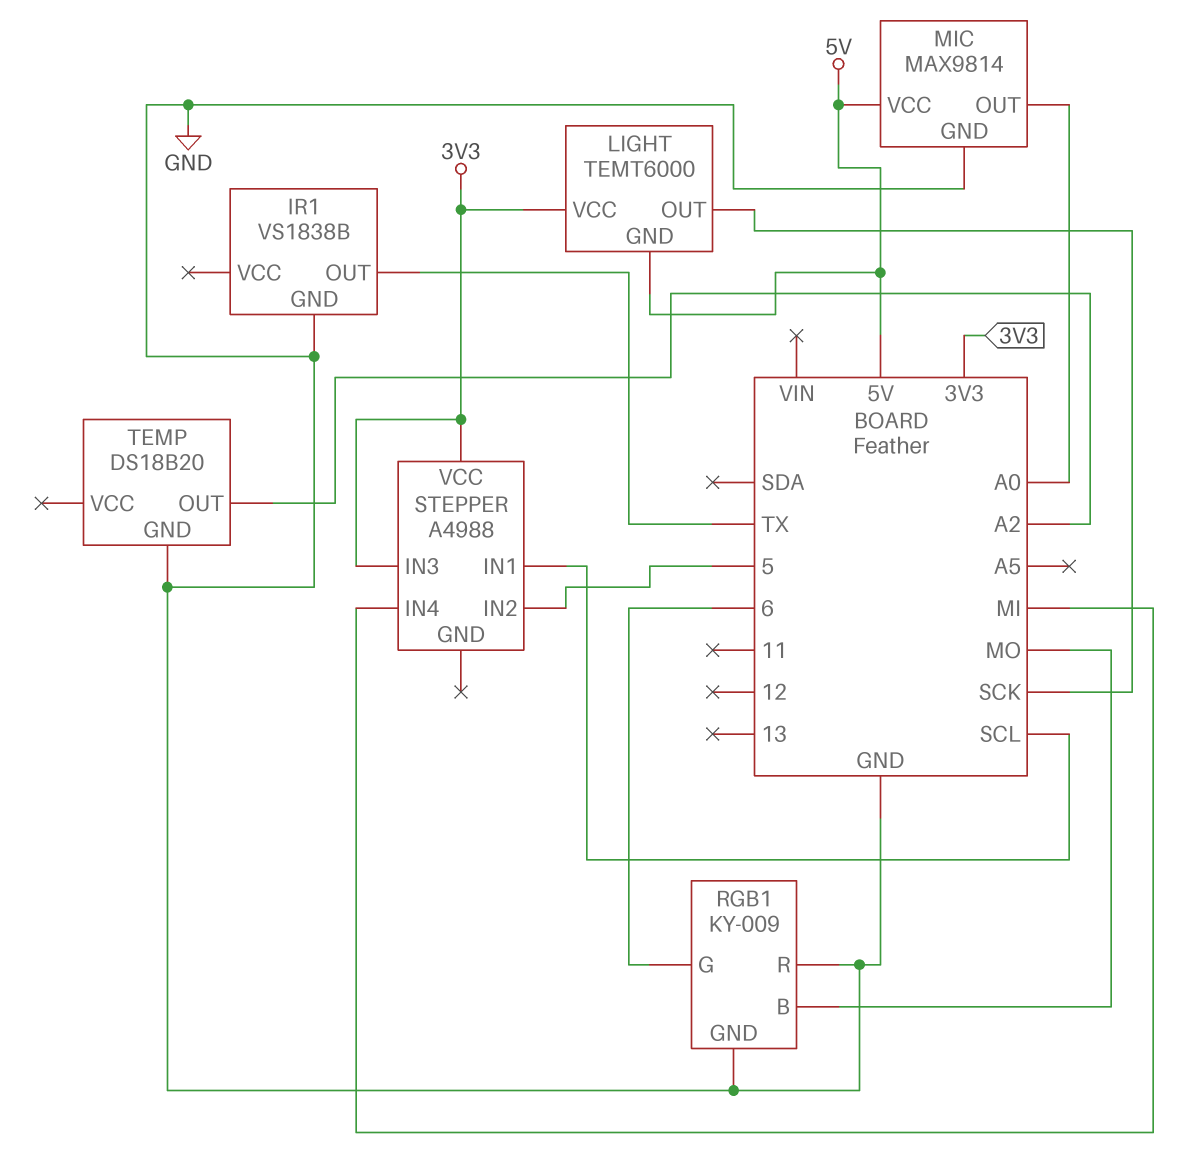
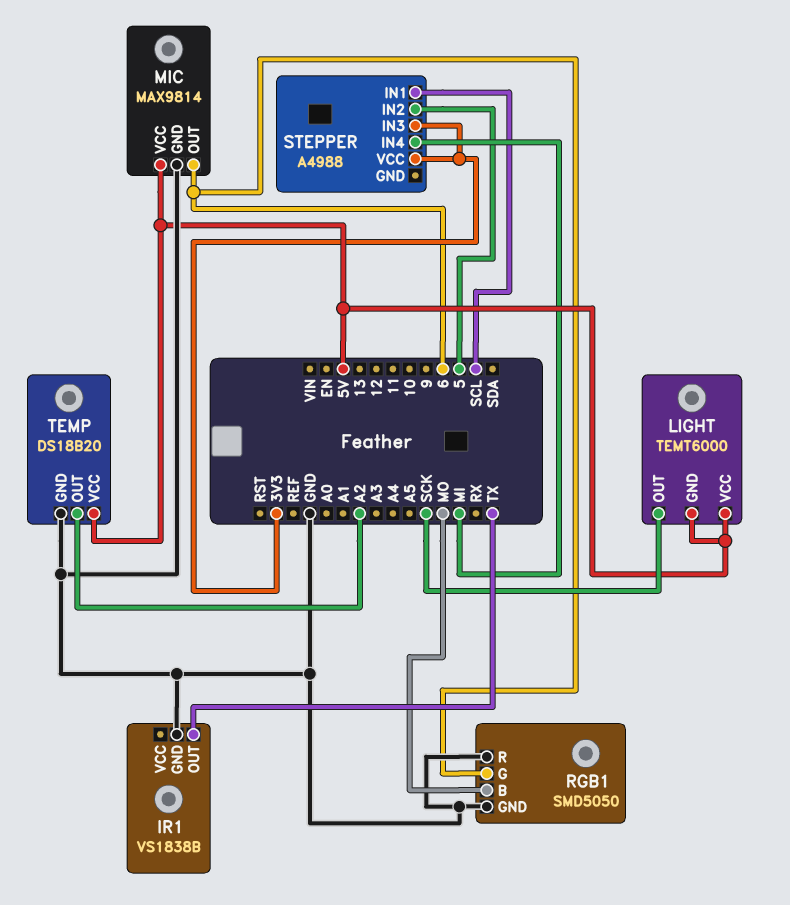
LIGHT pin VCC: 3V3 -> 5V
MIC pin OUT: A0 -> 6
RGB1: KY-009 -> SMD5050
TEMP pin VCC: none -> 5V

